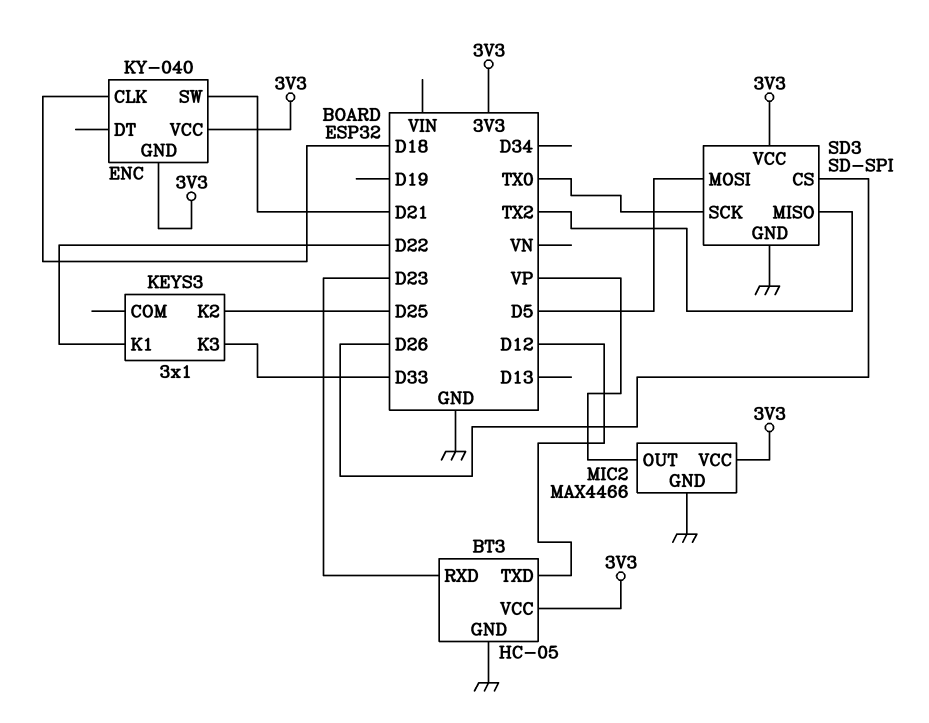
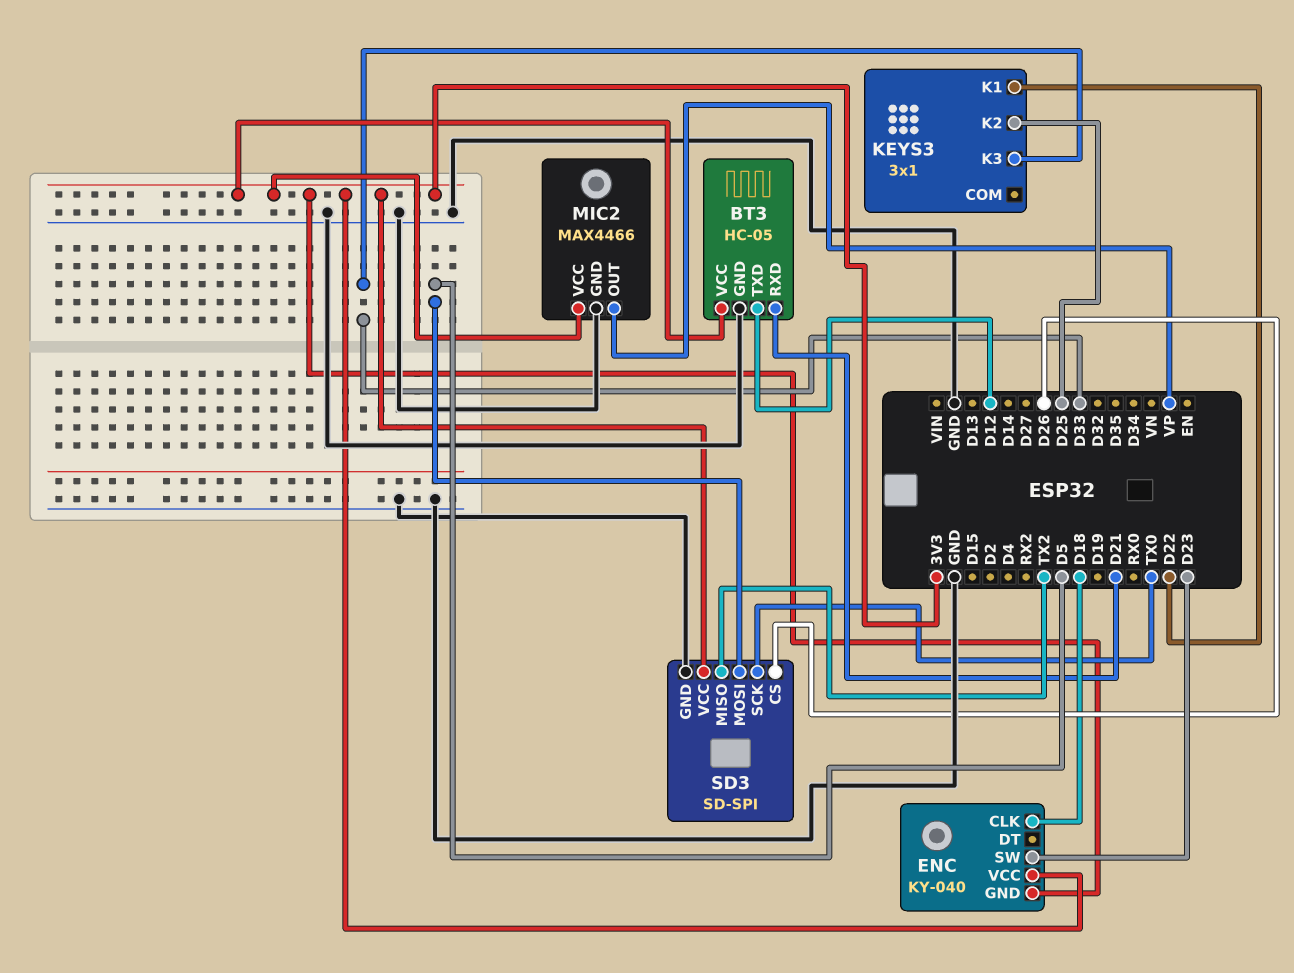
BT3 pin RXD: D23 -> D21
ENC pin SW: D21 -> D23

